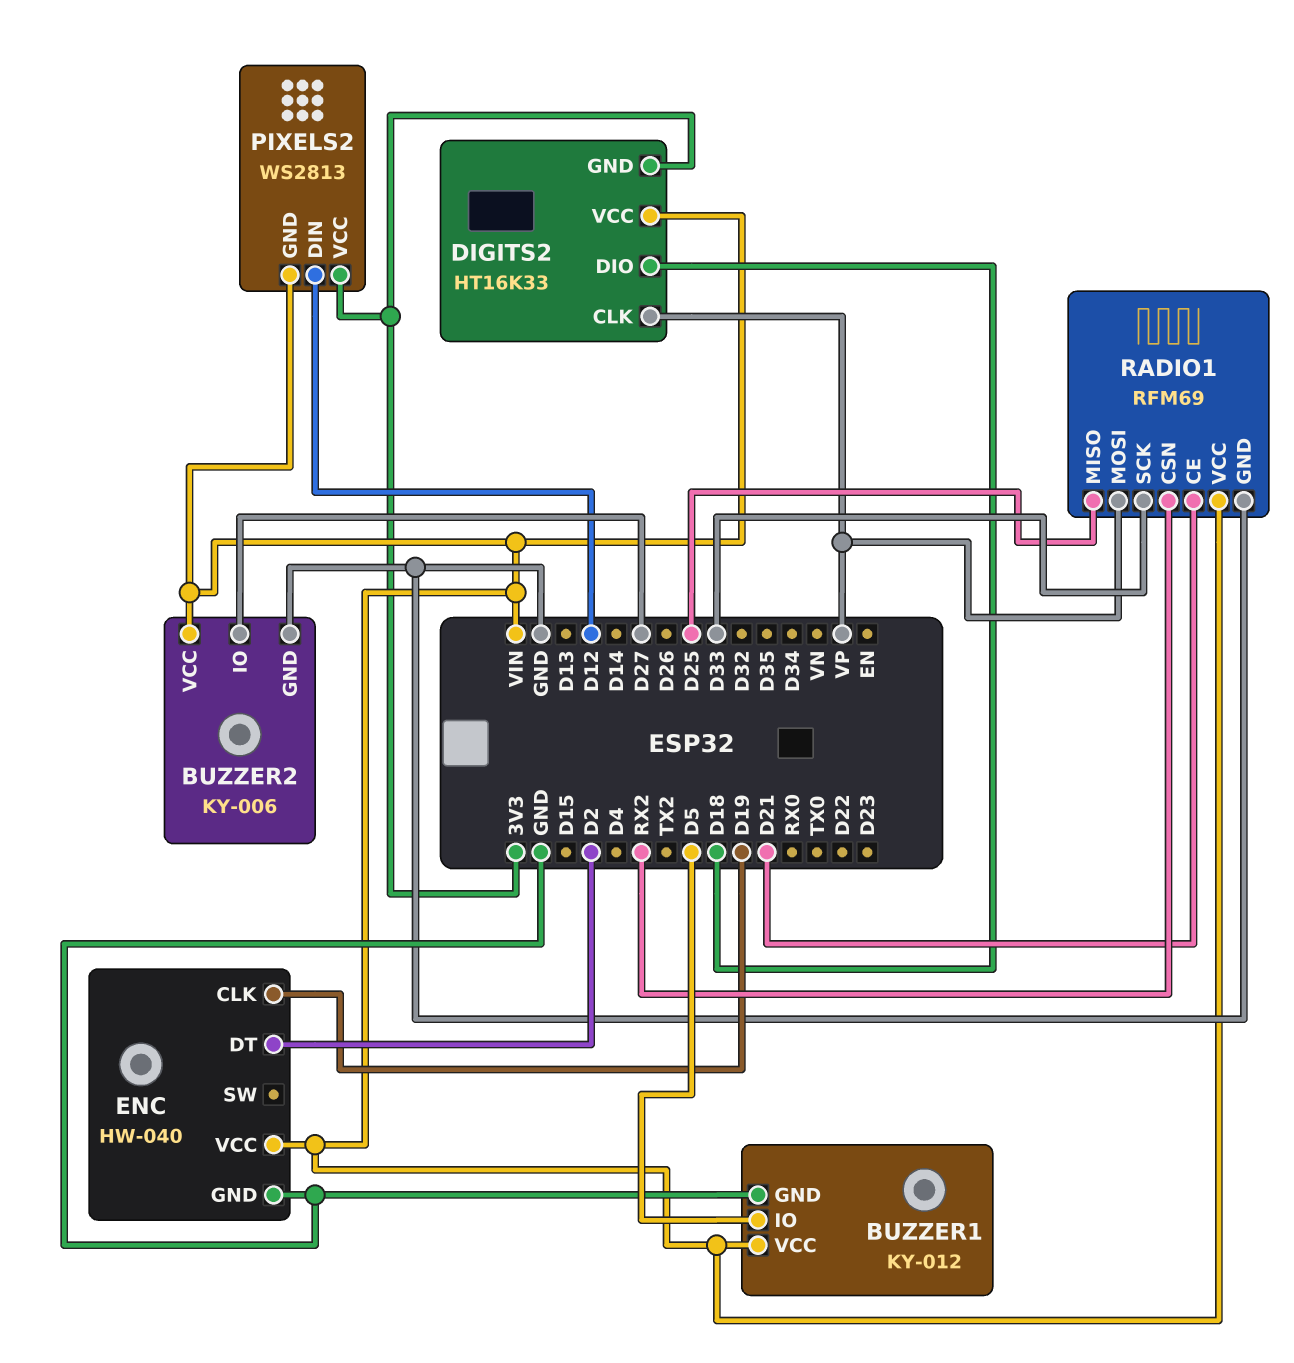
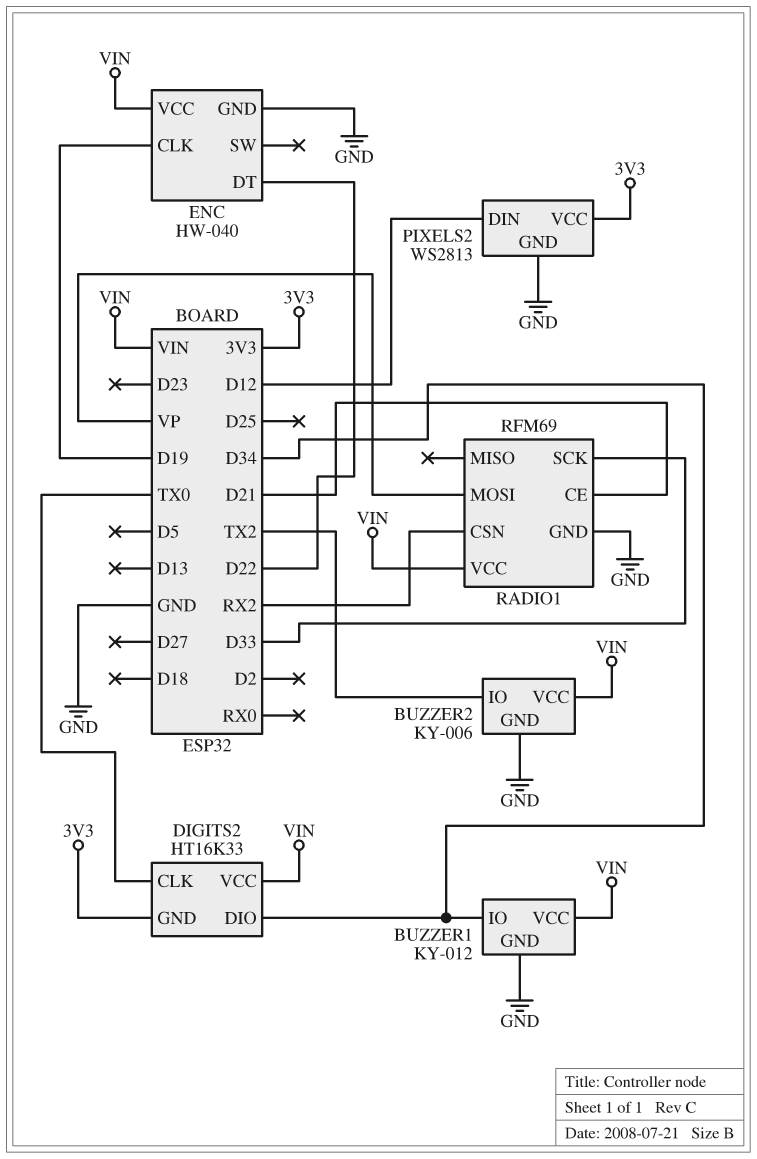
BUZZER1 pin IO: D5 -> D34
BUZZER2 pin IO: D27 -> TX2
DIGITS2 pin CLK: VP -> TX0
DIGITS2 pin DIO: D18 -> D34
ENC pin DT: D2 -> D22
PIXELS2 pin GND: VIN -> GND
RADIO1 pin MISO: D25 -> none

